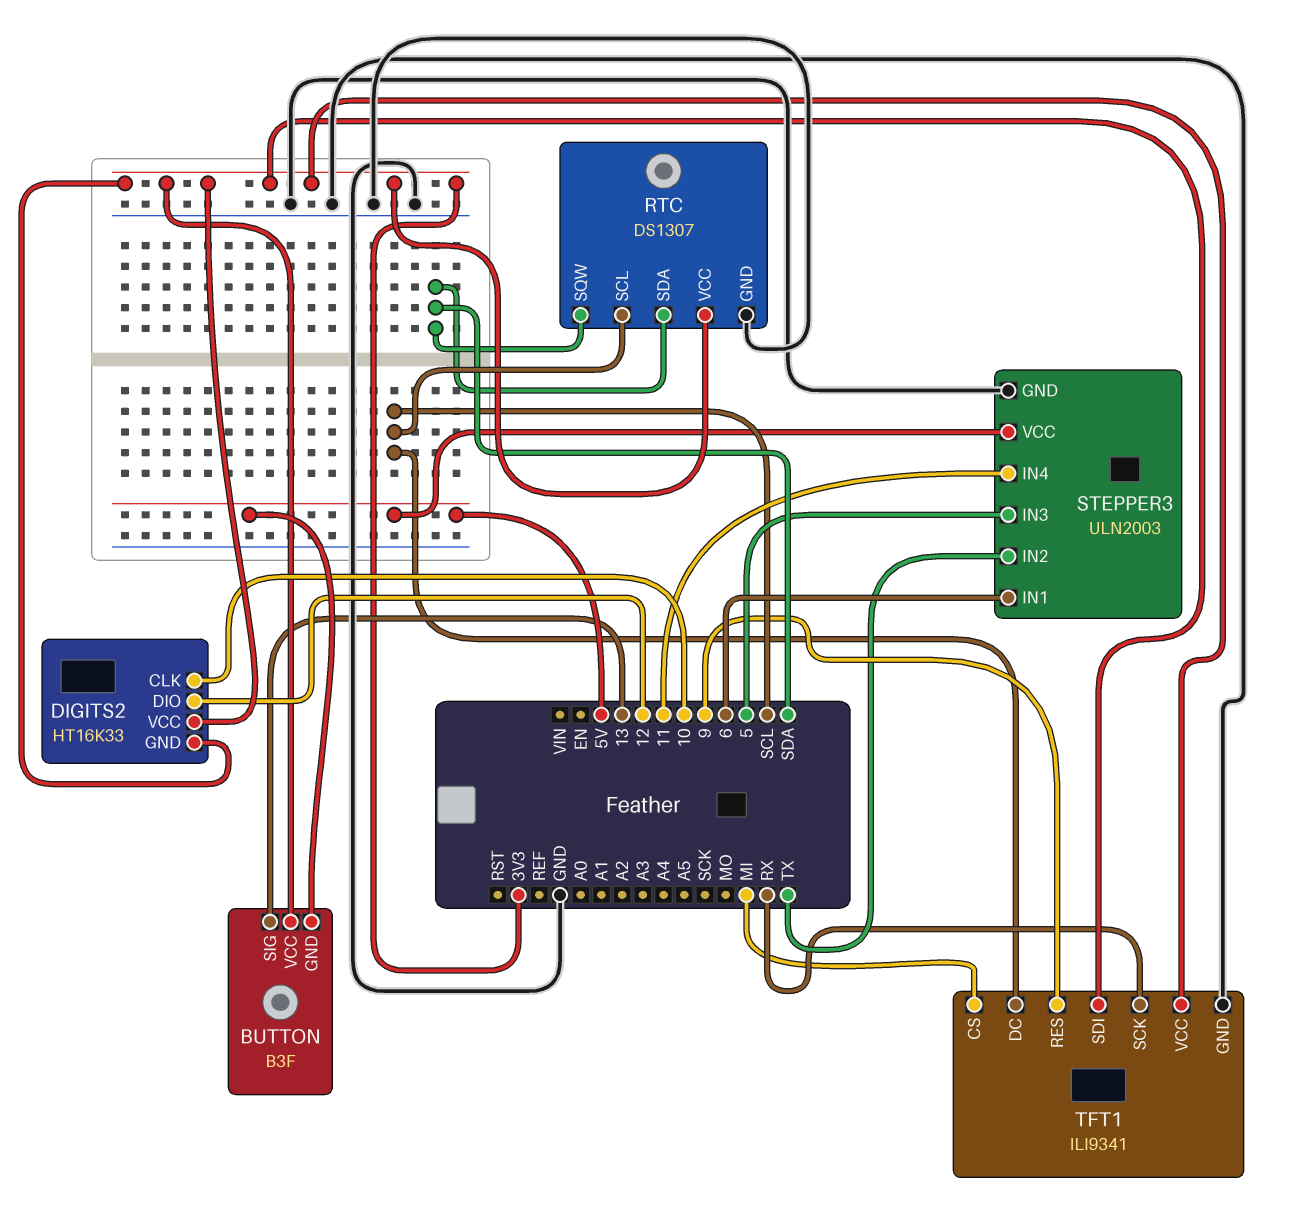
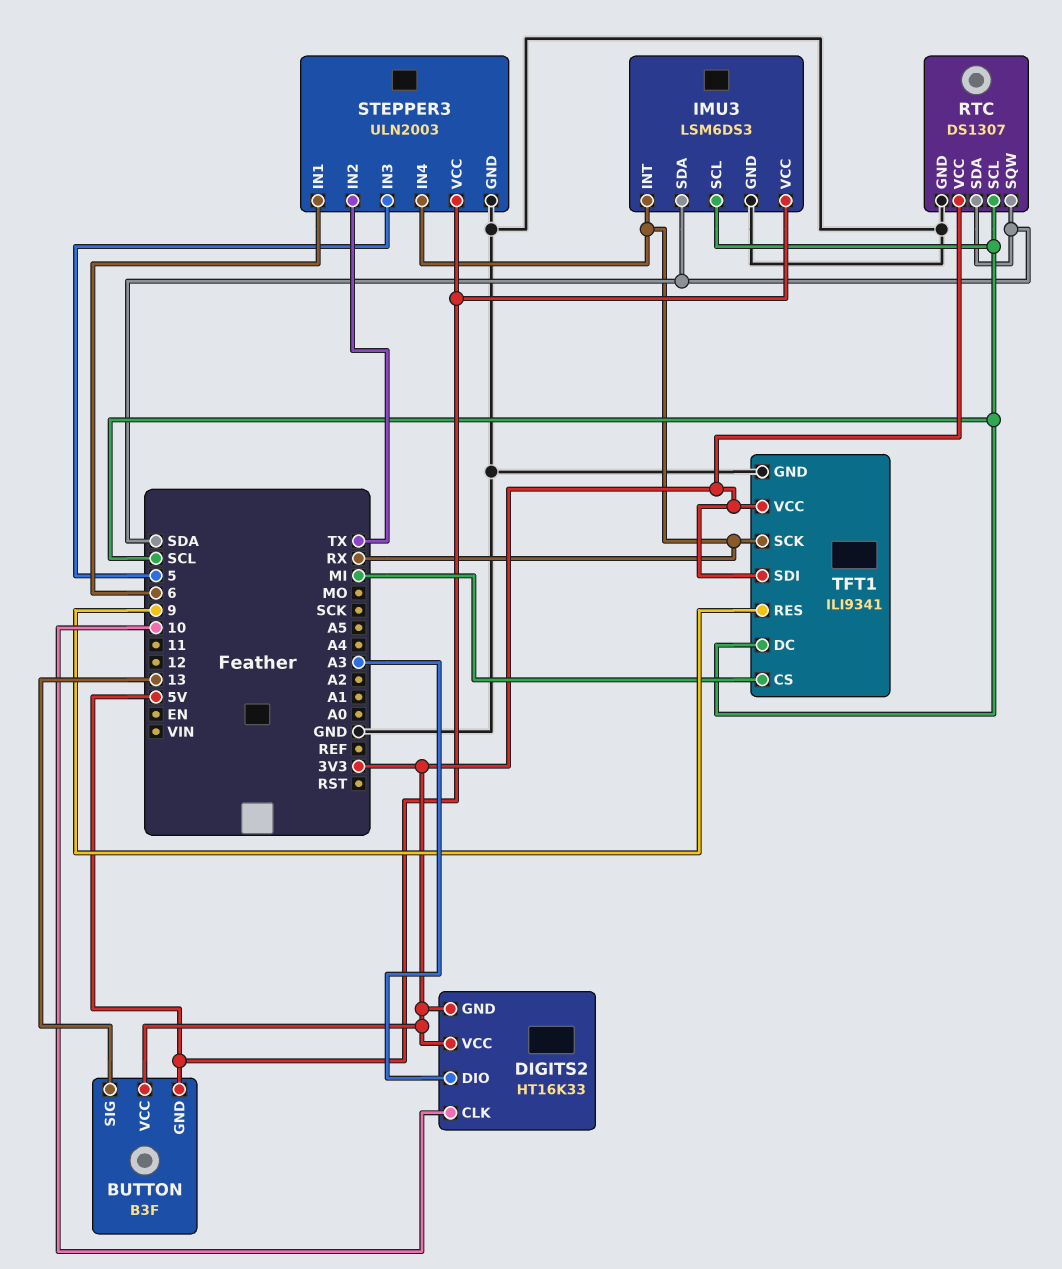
DIGITS2 pin DIO: 12 -> A3
IMU3: none -> LSM6DS3
IMU3 pin GND: none -> GND
IMU3 pin INT: none -> RX
IMU3 pin SCL: none -> SCL
IMU3 pin SDA: none -> SDA
IMU3 pin VCC: none -> 5V
STEPPER3 pin IN4: 11 -> RX

